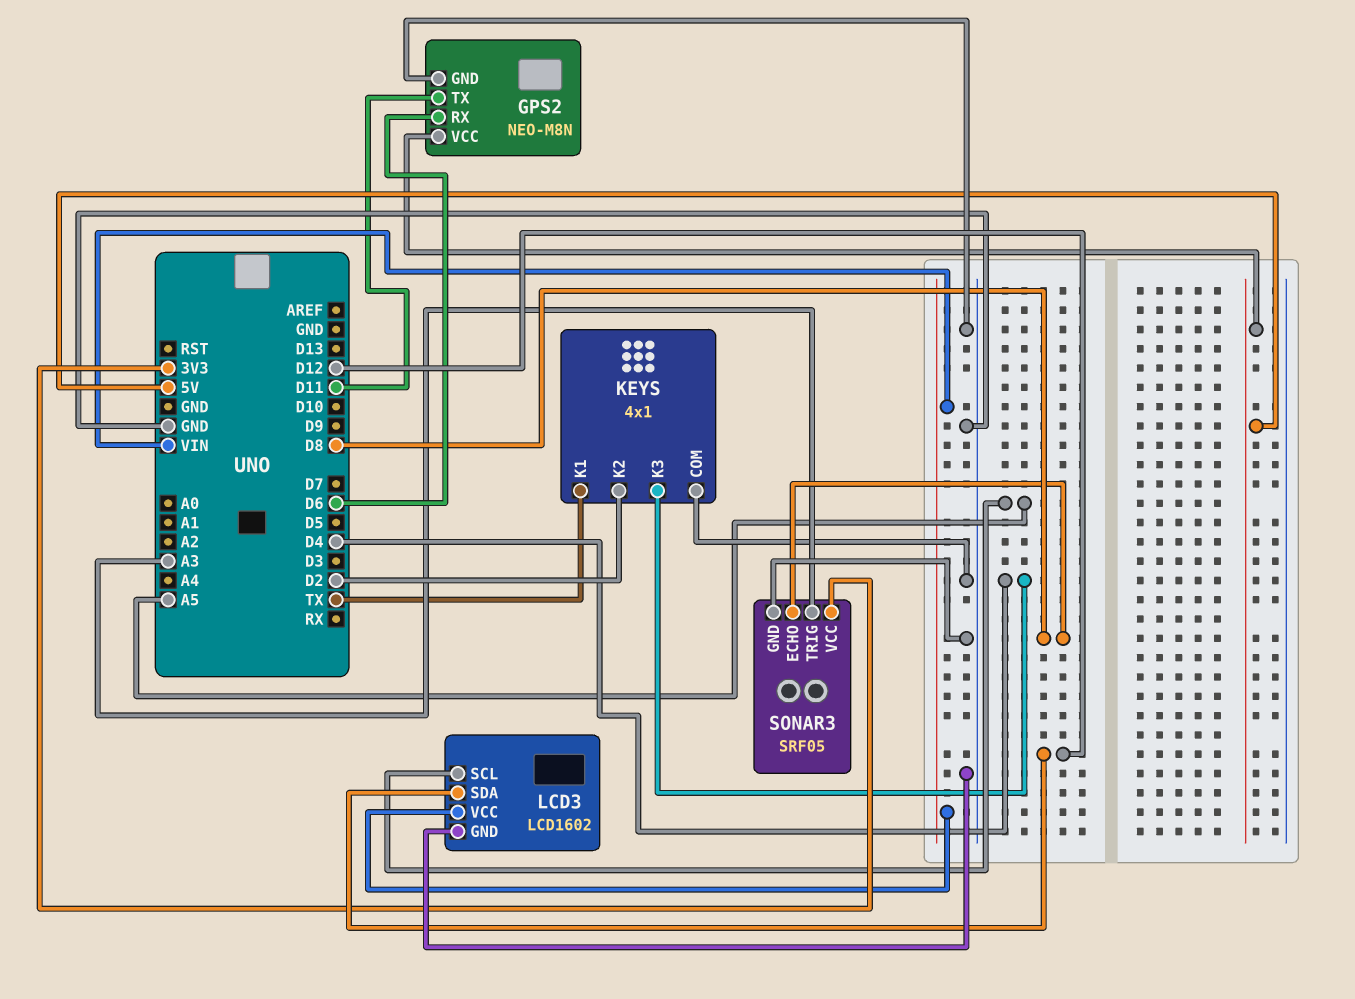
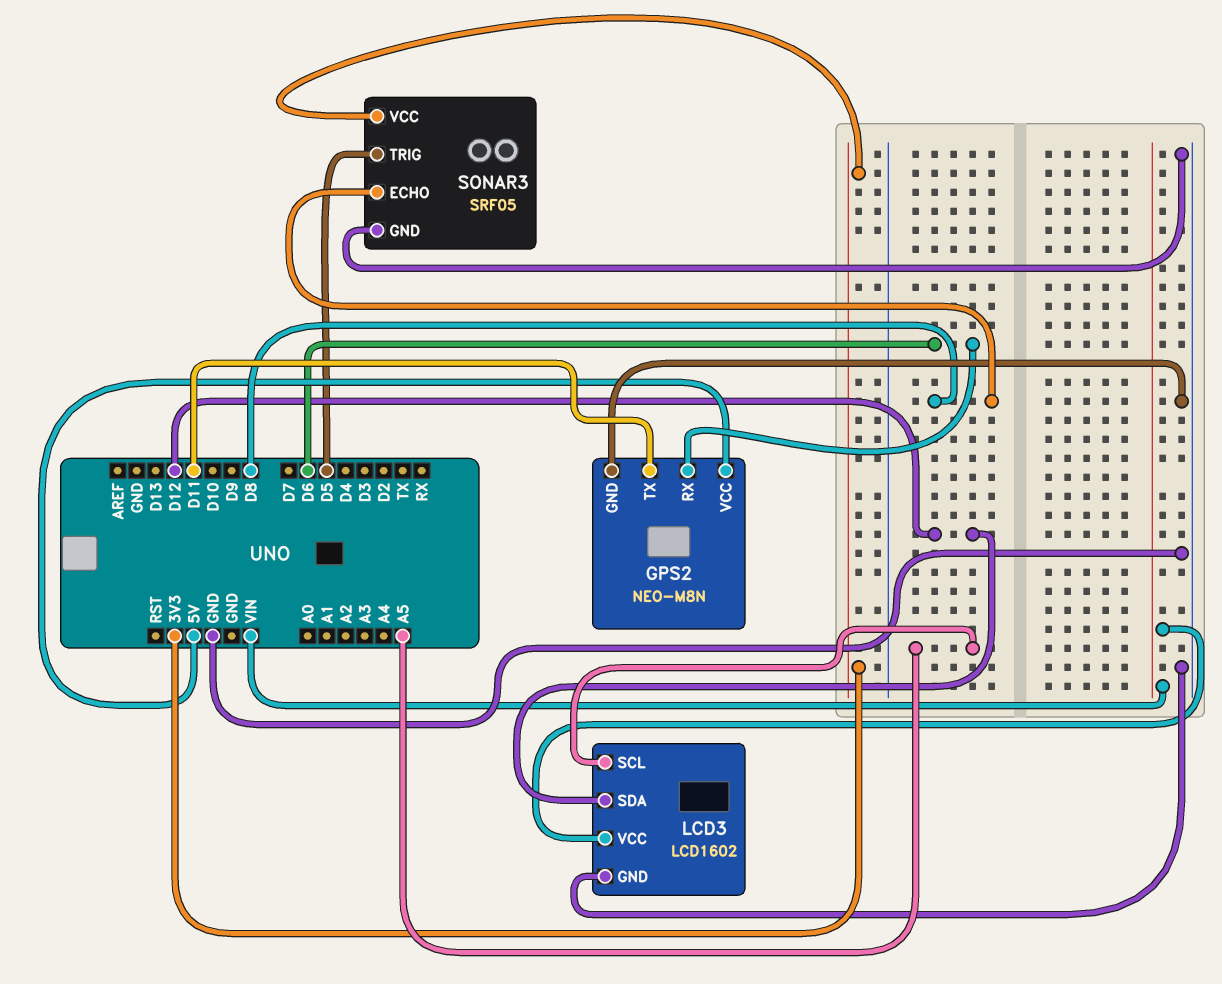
KEYS: 4x1 -> none
KEYS pin COM: GND -> none
KEYS pin K1: TX -> none
KEYS pin K2: D2 -> none
KEYS pin K3: D4 -> none
SONAR3 pin TRIG: A3 -> D5

